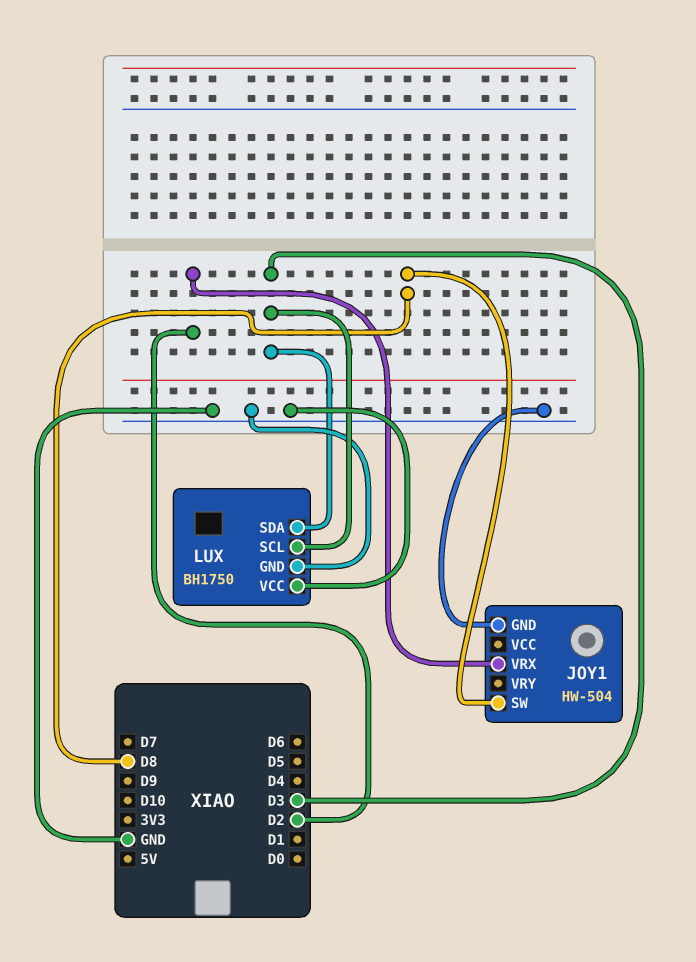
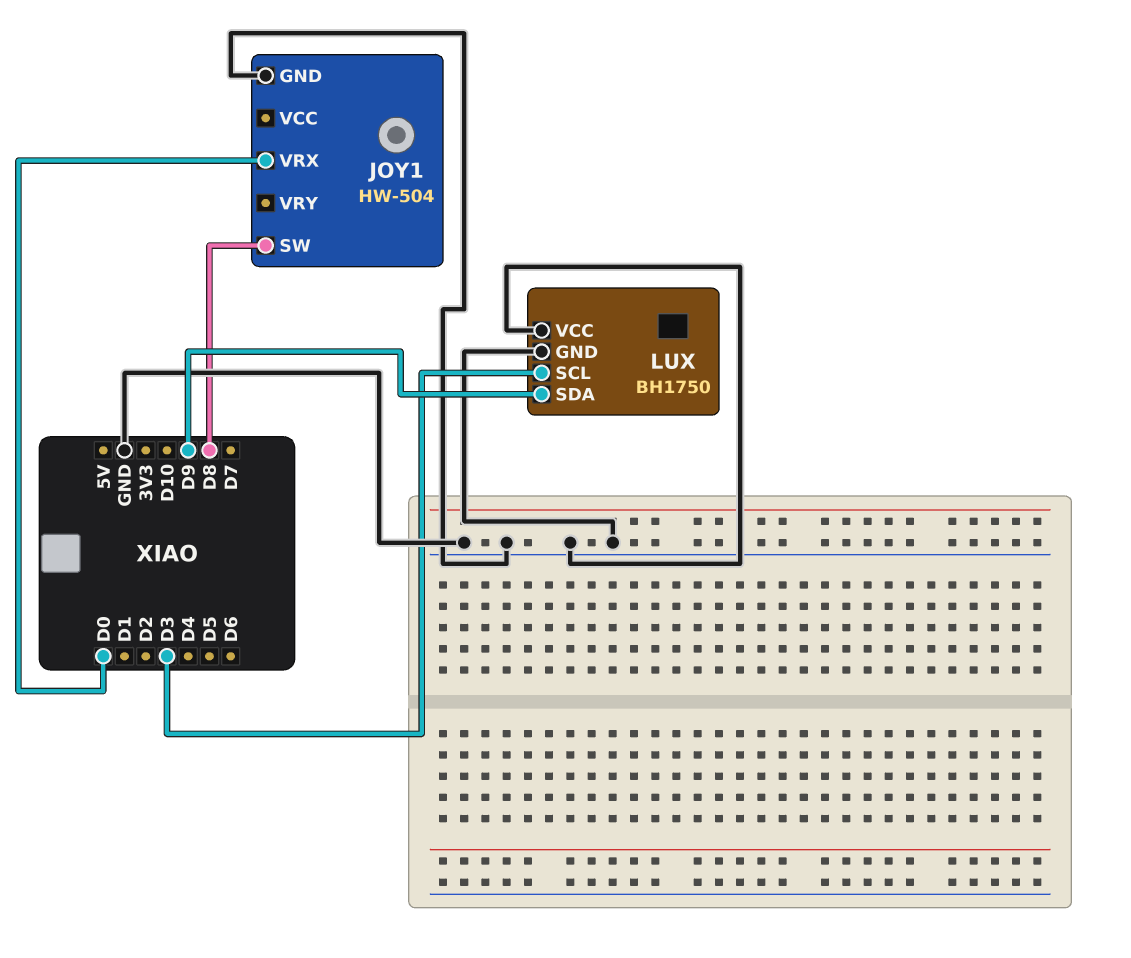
JOY1 pin VRX: D2 -> D0
LUX pin SDA: D3 -> D9

